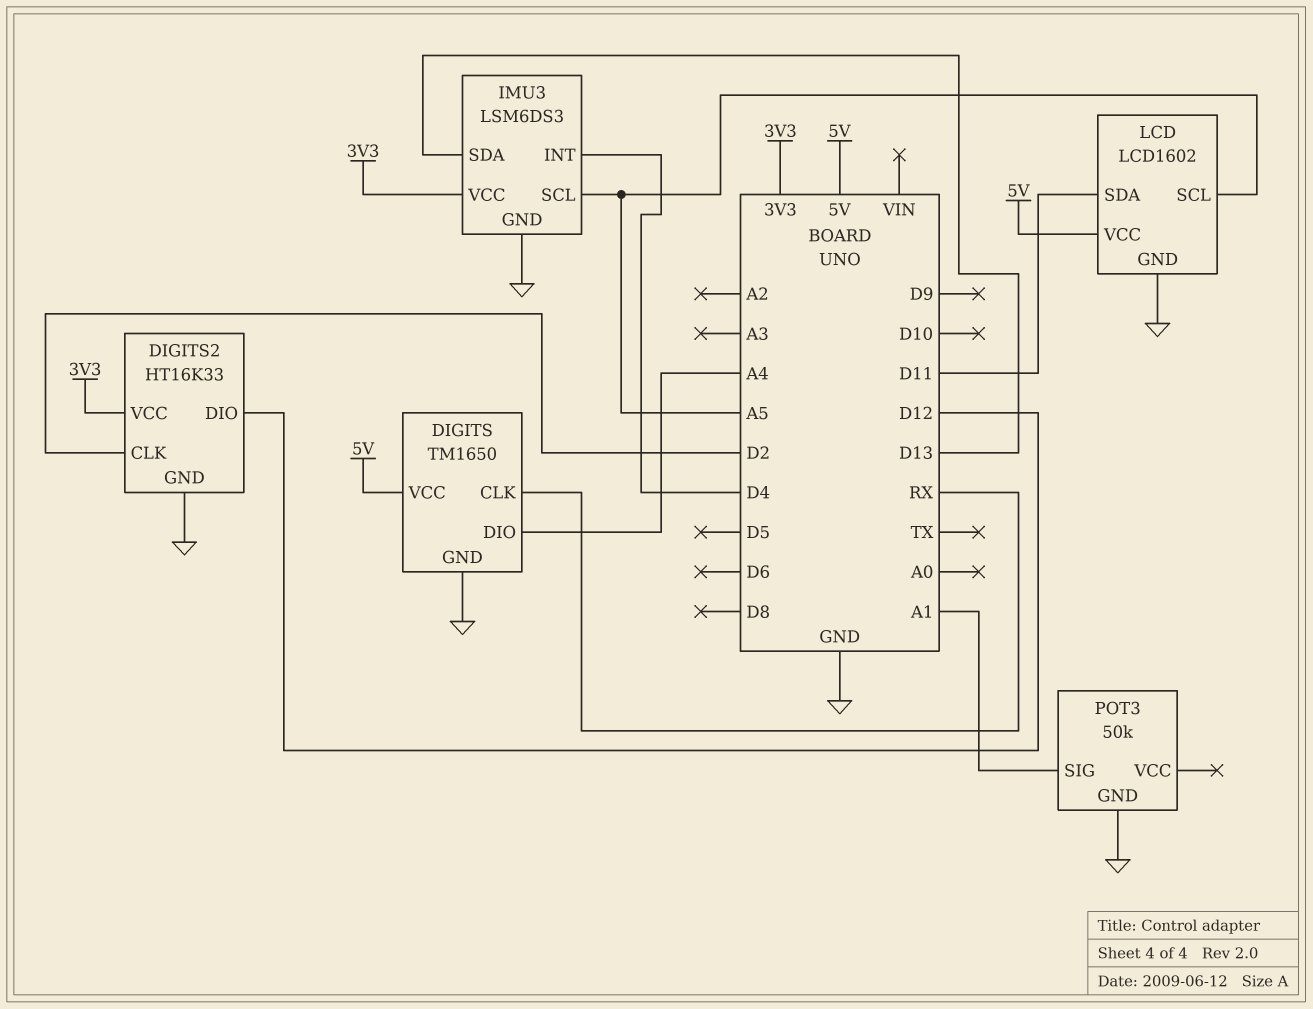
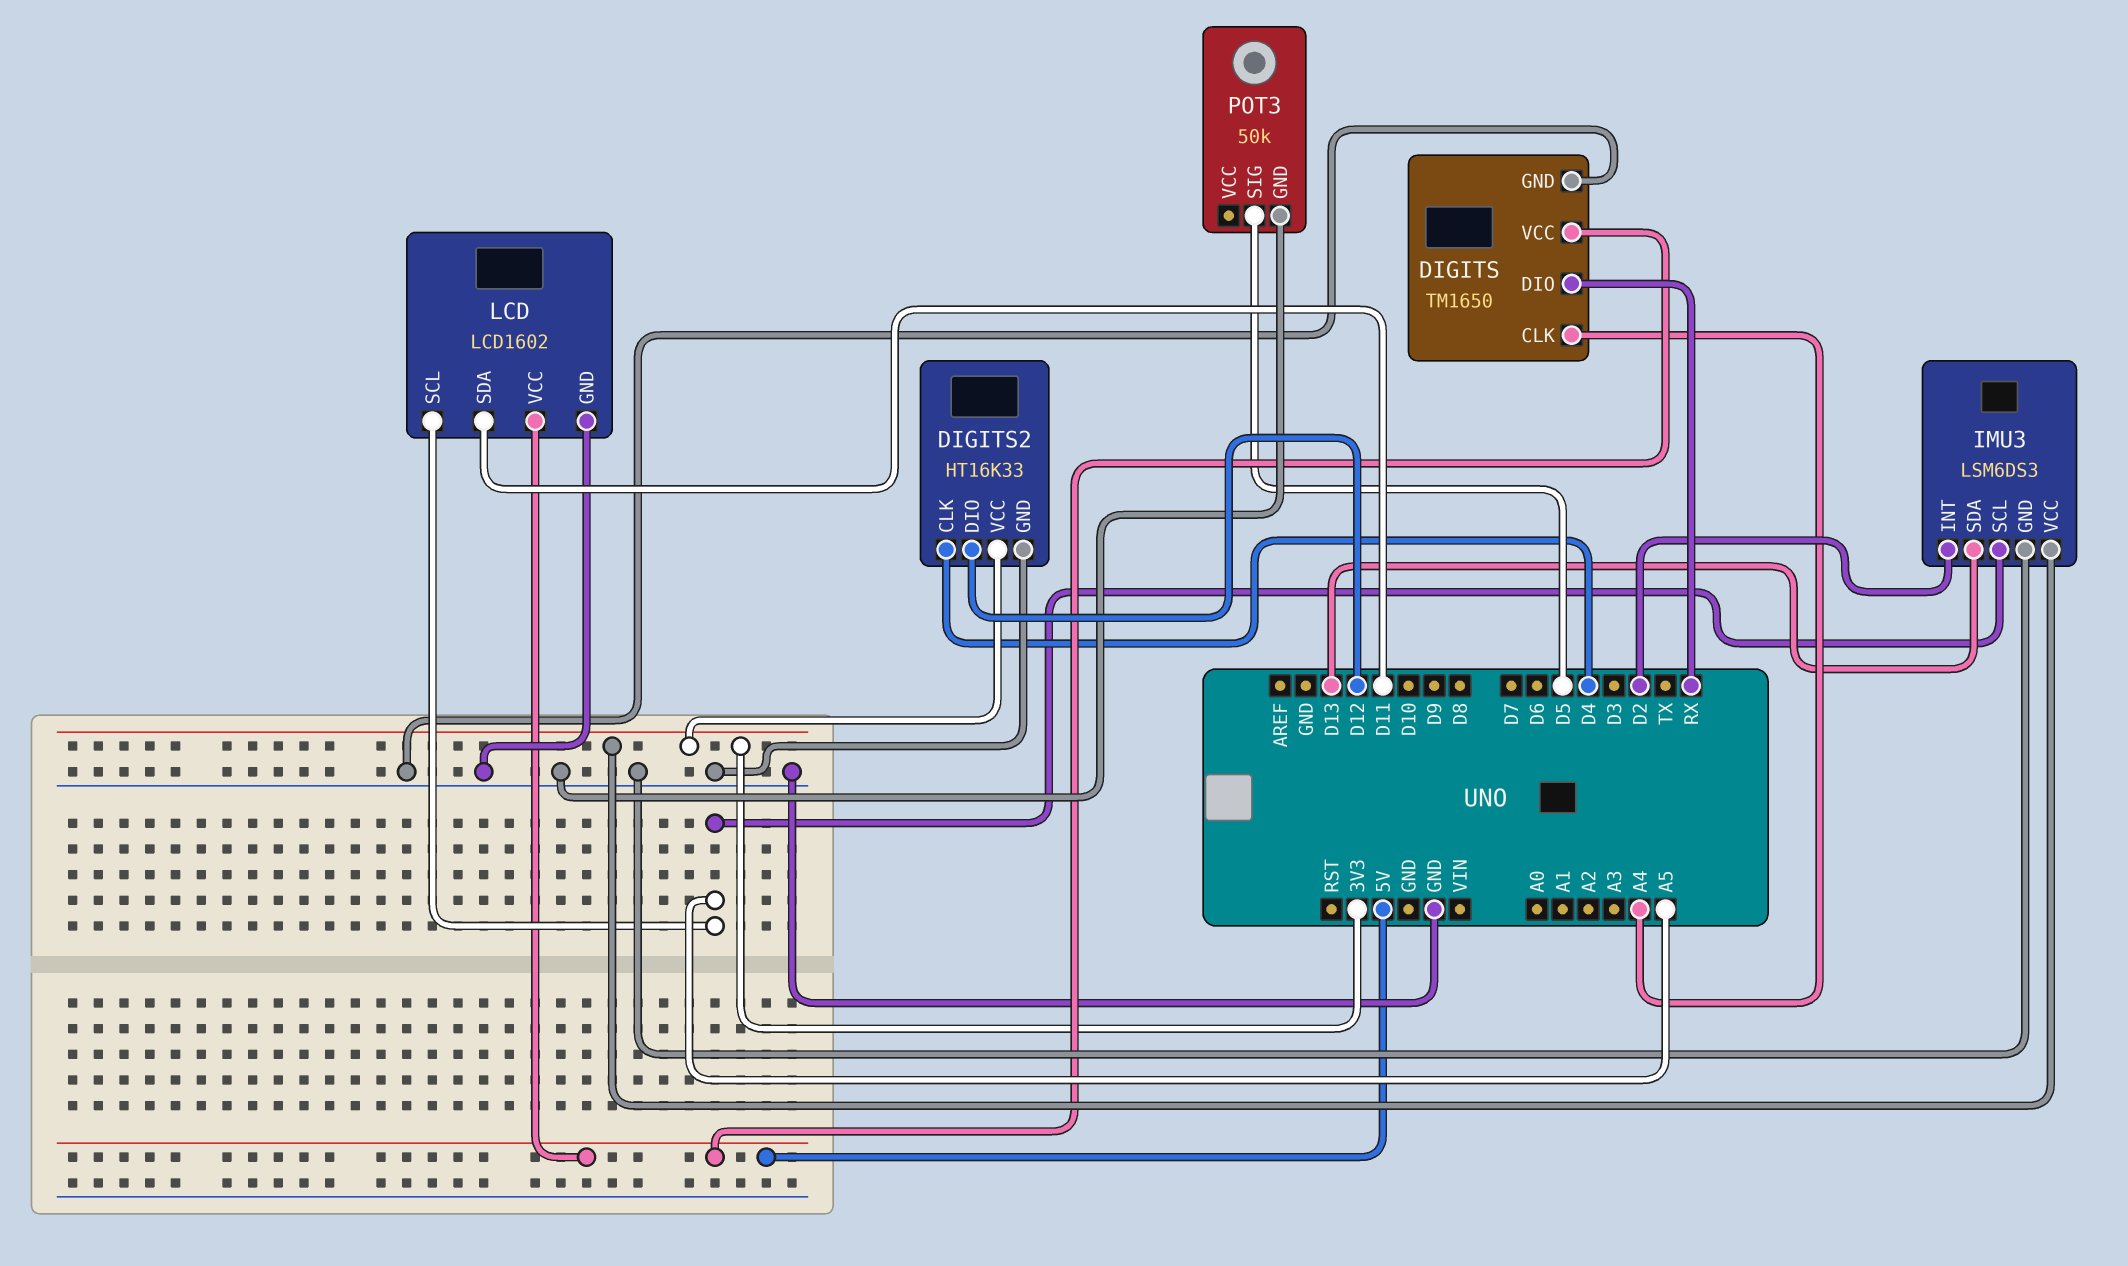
DIGITS pin CLK: RX -> A4
DIGITS pin DIO: A4 -> RX
DIGITS2 pin CLK: D2 -> D4
IMU3 pin INT: D4 -> D2
POT3 pin SIG: A1 -> D5

